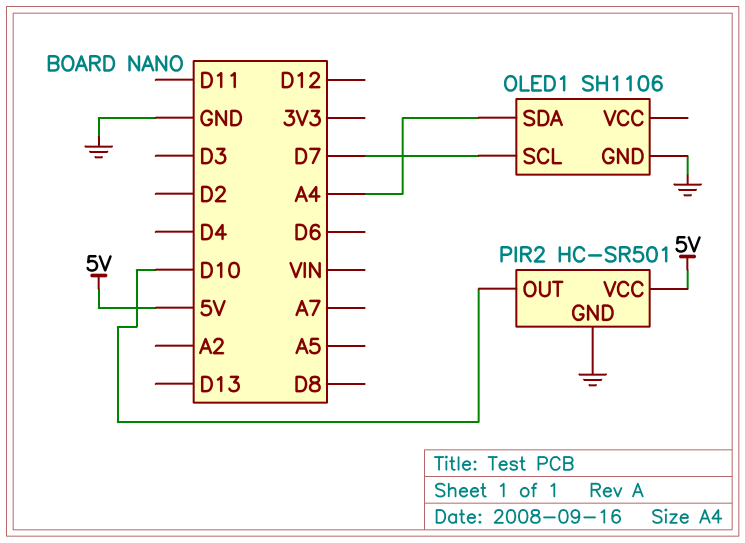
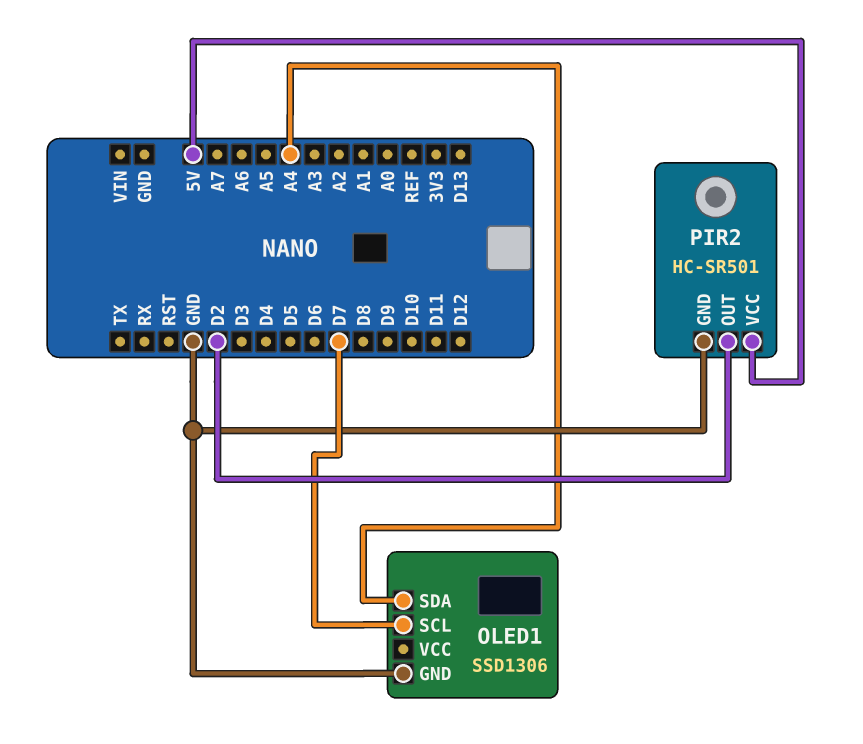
OLED1: SH1106 -> SSD1306
PIR2 pin OUT: D10 -> D2

